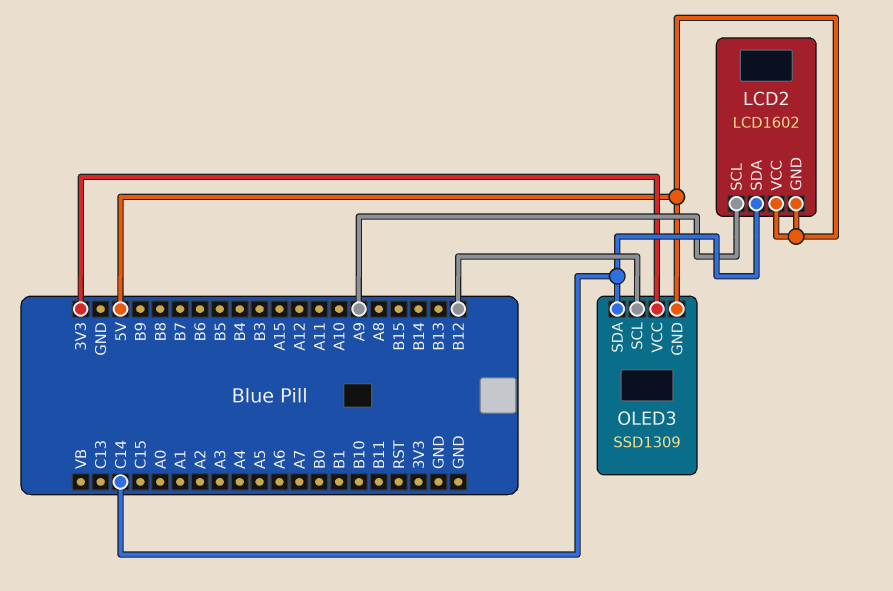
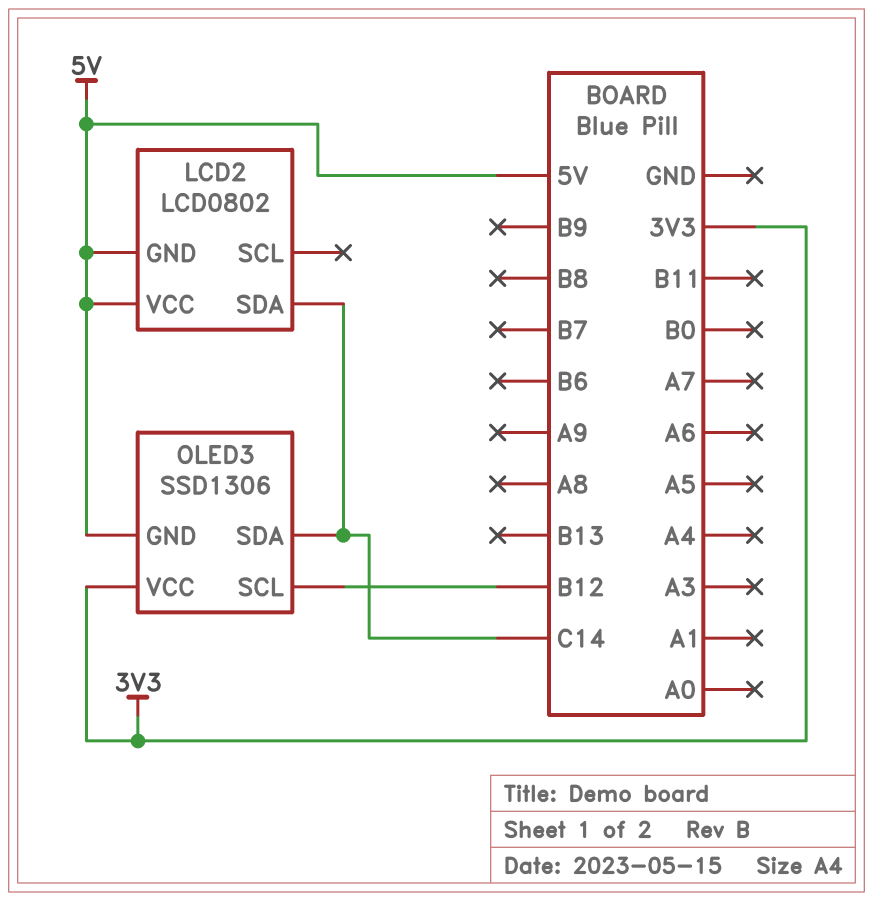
LCD2: LCD1602 -> LCD0802
LCD2 pin SCL: A9 -> none
OLED3: SSD1309 -> SSD1306

